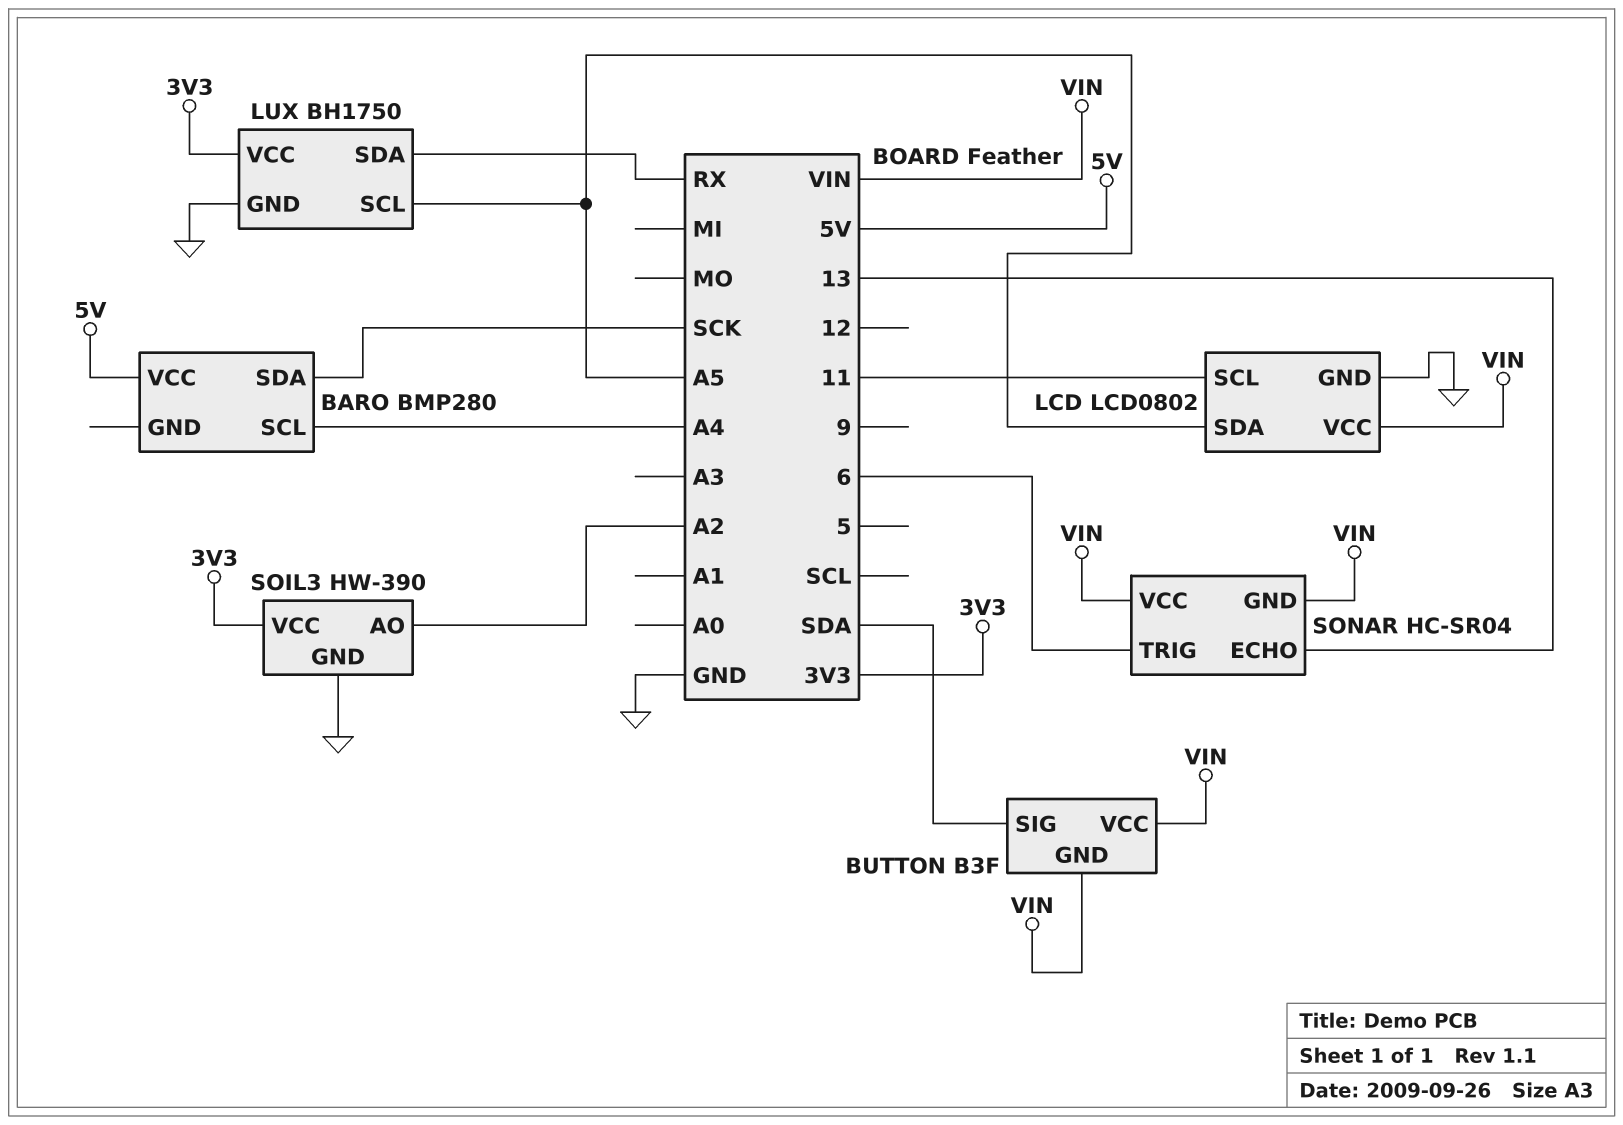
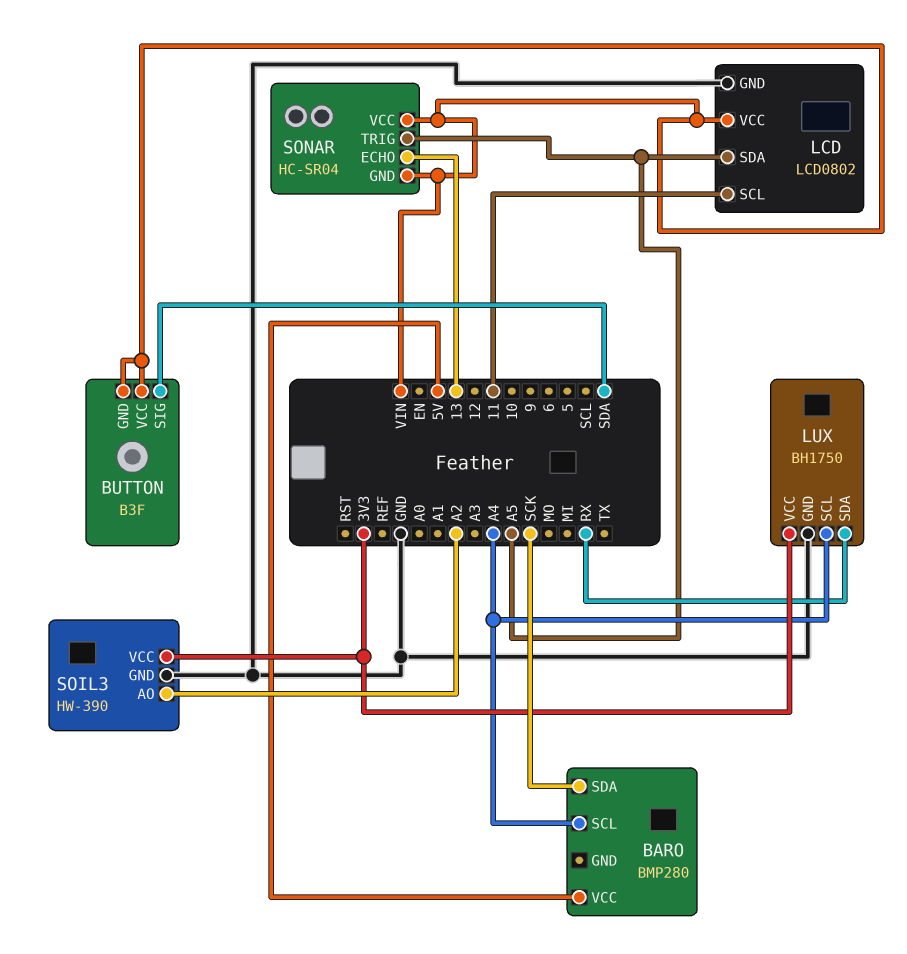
LUX pin SCL: A5 -> A4
SONAR pin TRIG: 6 -> A5

